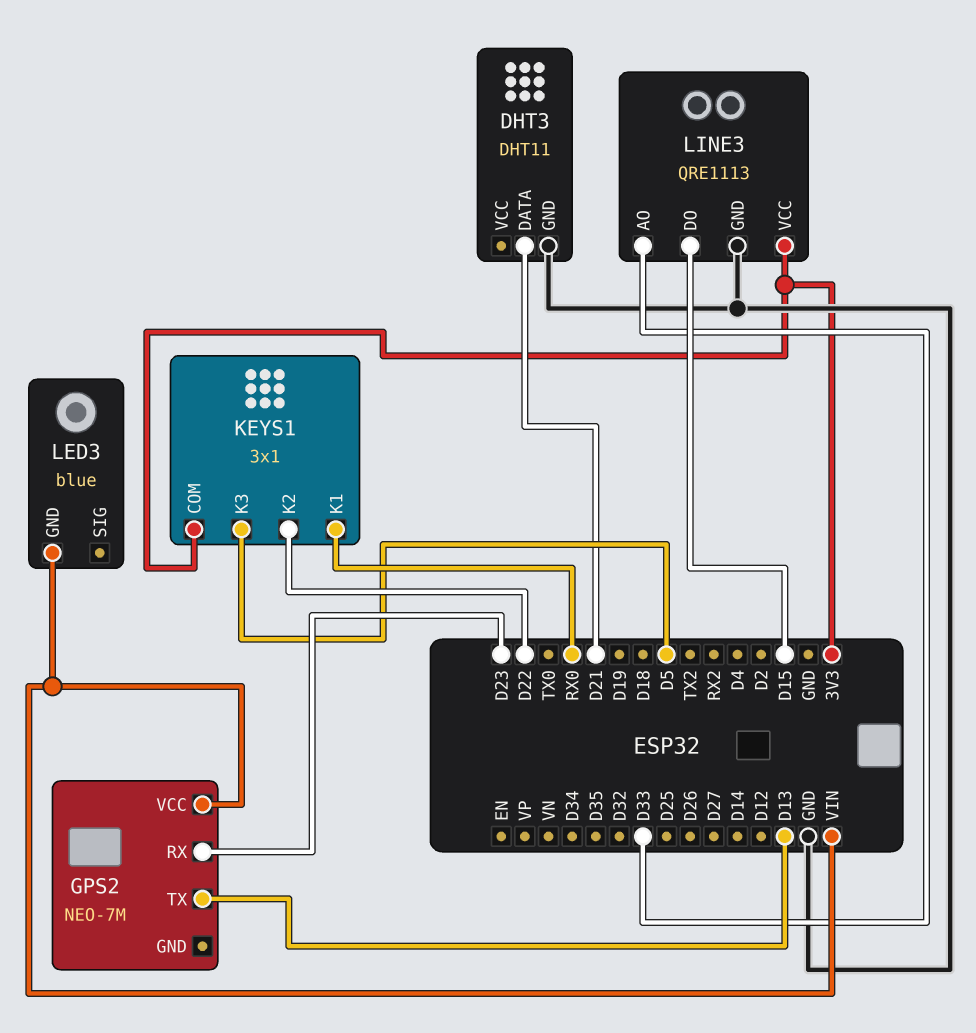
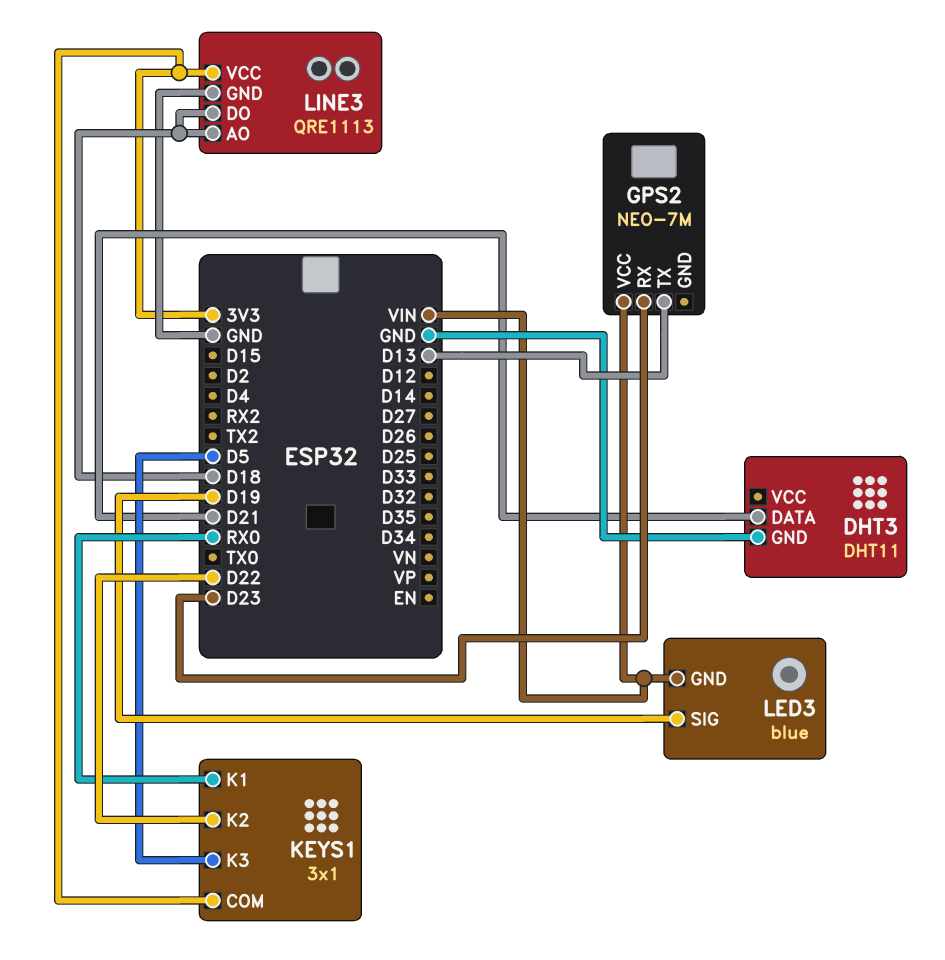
LED3 pin SIG: none -> D19
LINE3 pin AO: D33 -> D18
LINE3 pin DO: D15 -> D18

